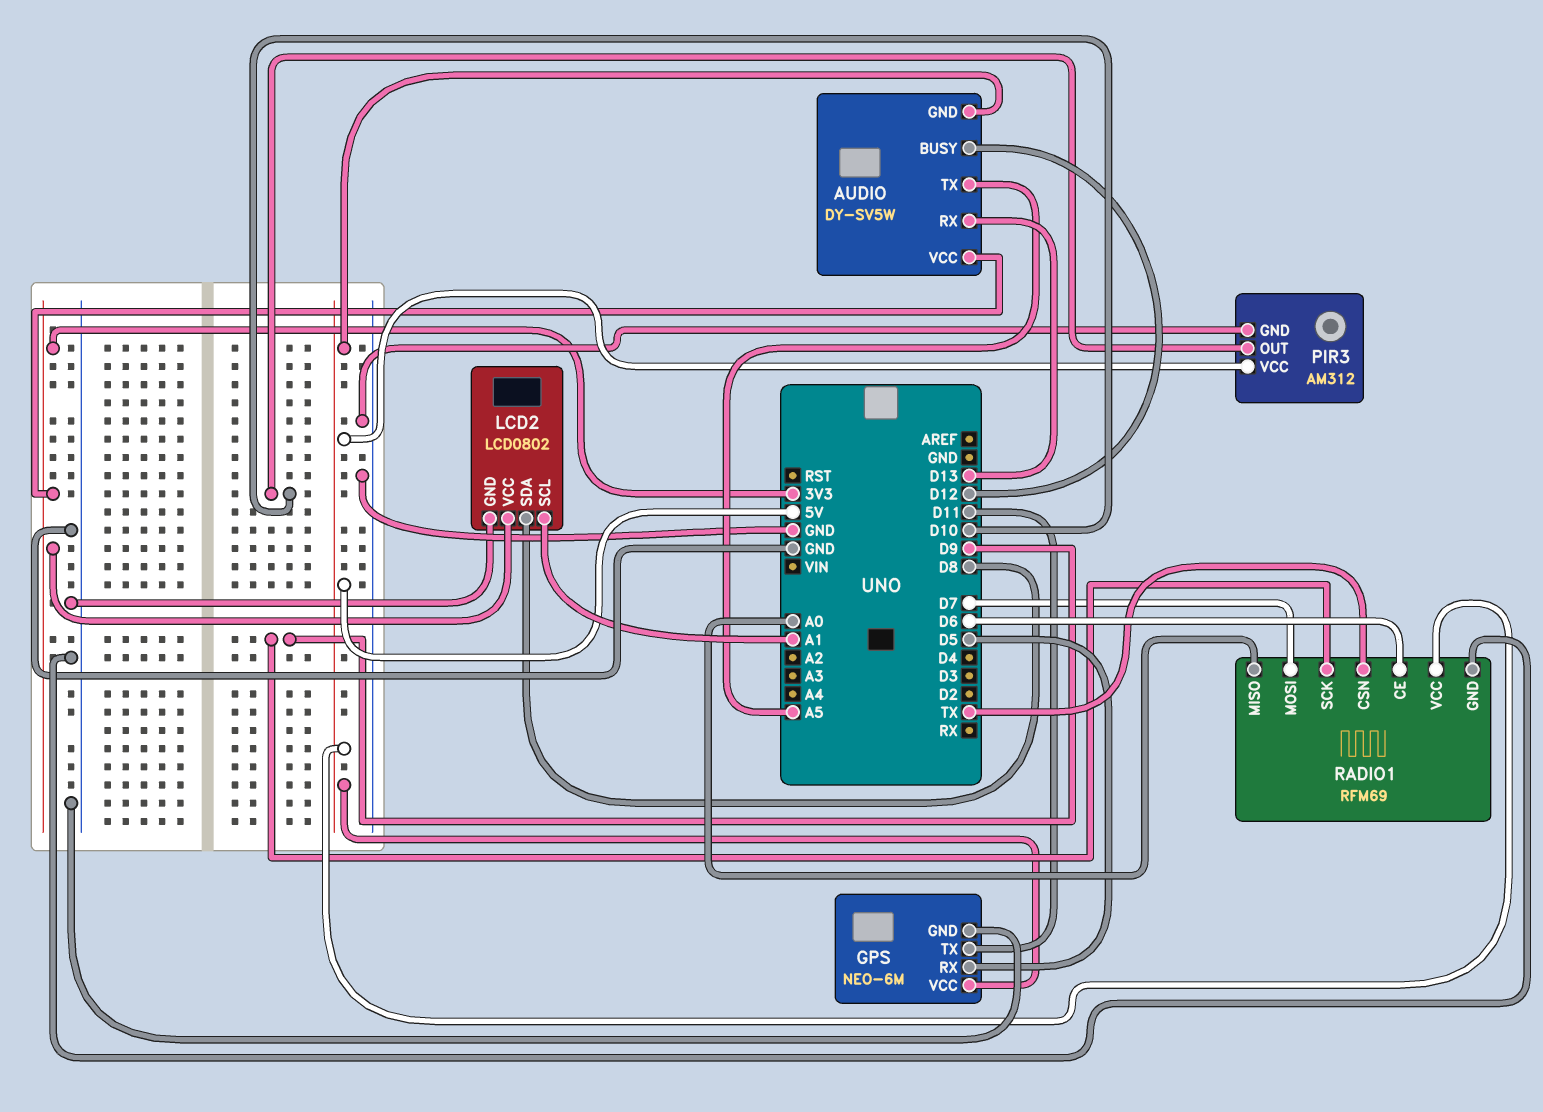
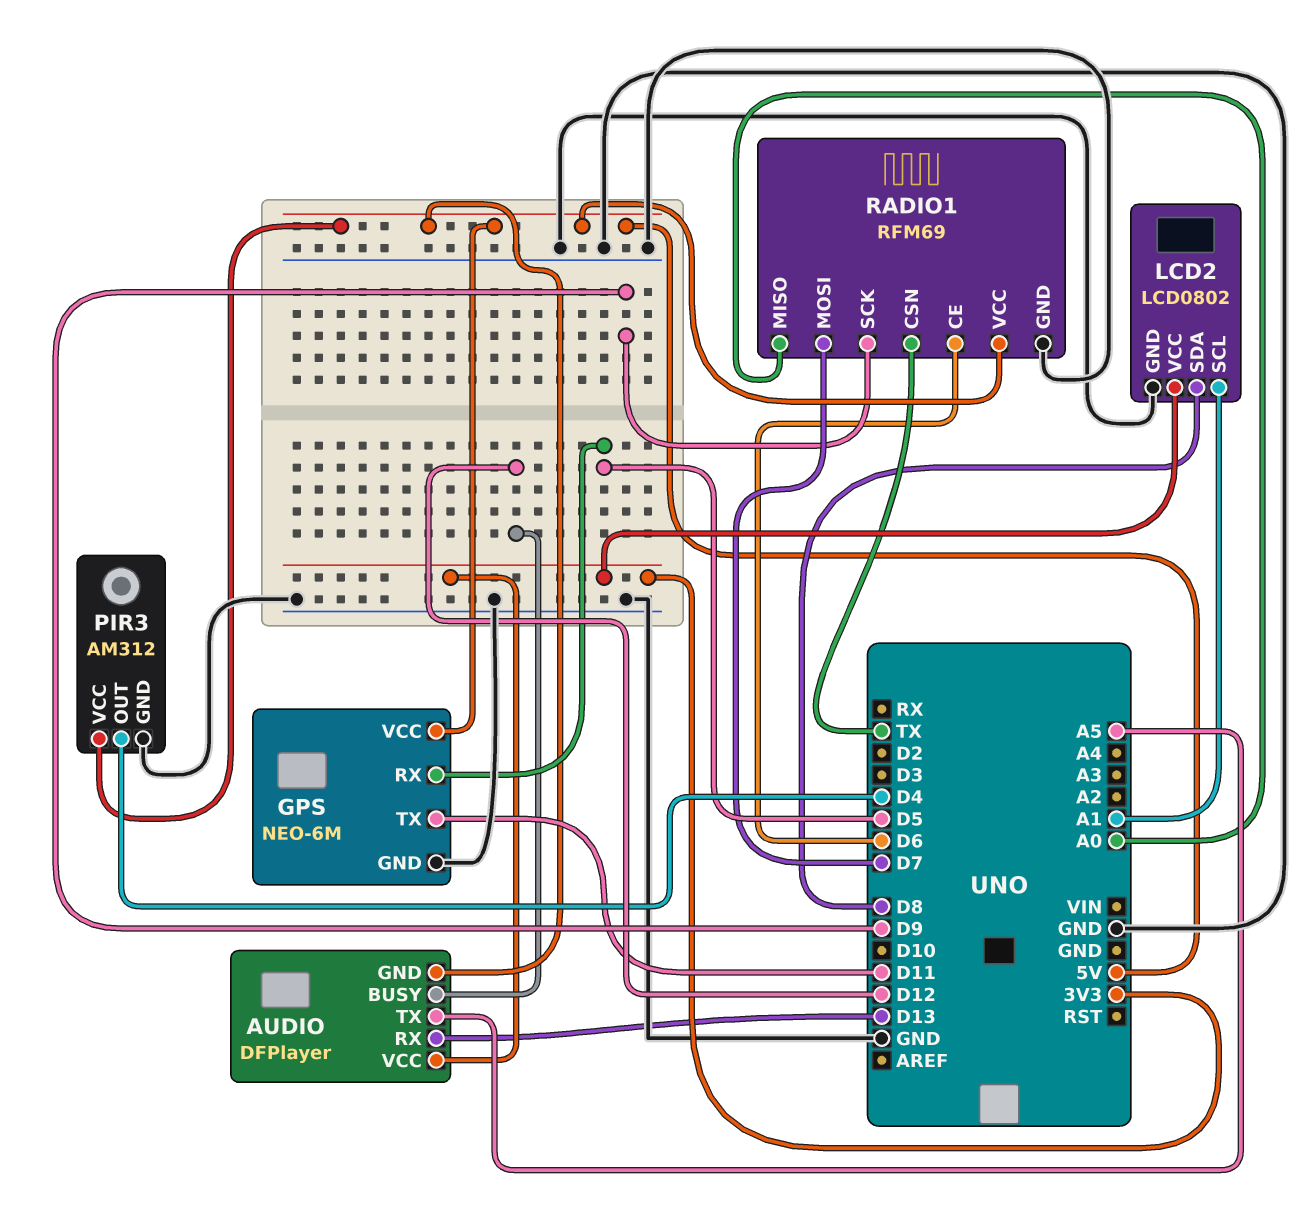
AUDIO: DY-SV5W -> DFPlayer
PIR3 pin OUT: D10 -> D4

